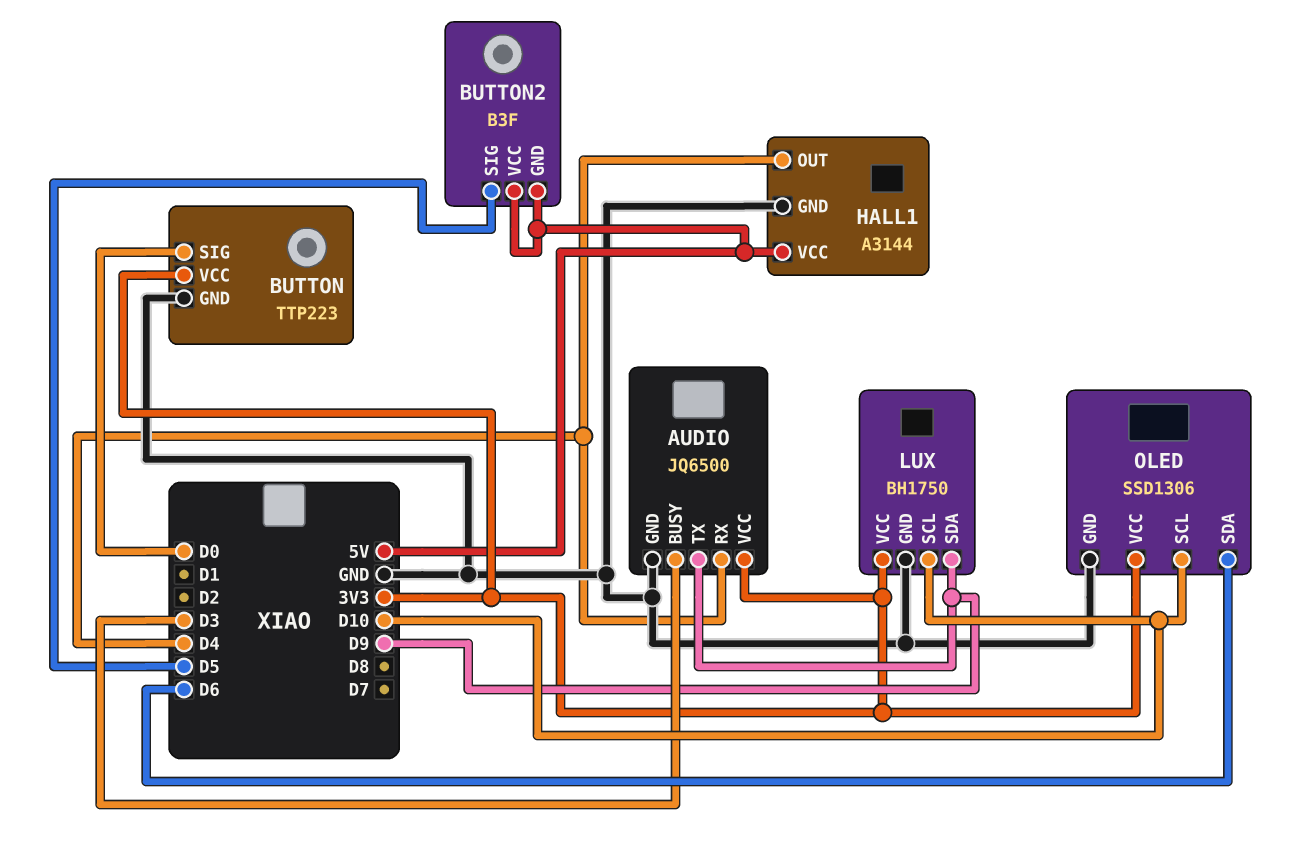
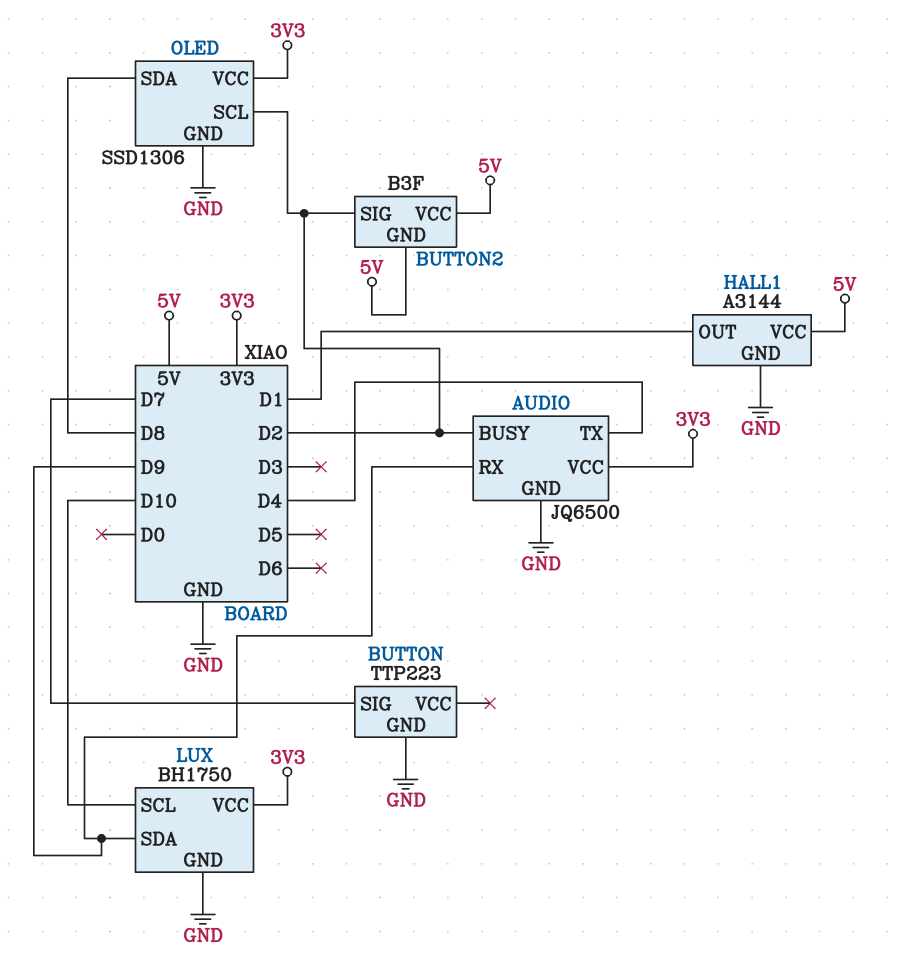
AUDIO pin BUSY: D3 -> D2
AUDIO pin RX: D4 -> D9
AUDIO pin TX: D9 -> D4
BUTTON pin SIG: D0 -> D7
BUTTON pin VCC: 3V3 -> none
BUTTON2 pin SIG: D5 -> D2
HALL1 pin OUT: D4 -> D1
OLED pin SCL: D10 -> D2
OLED pin SDA: D6 -> D8

